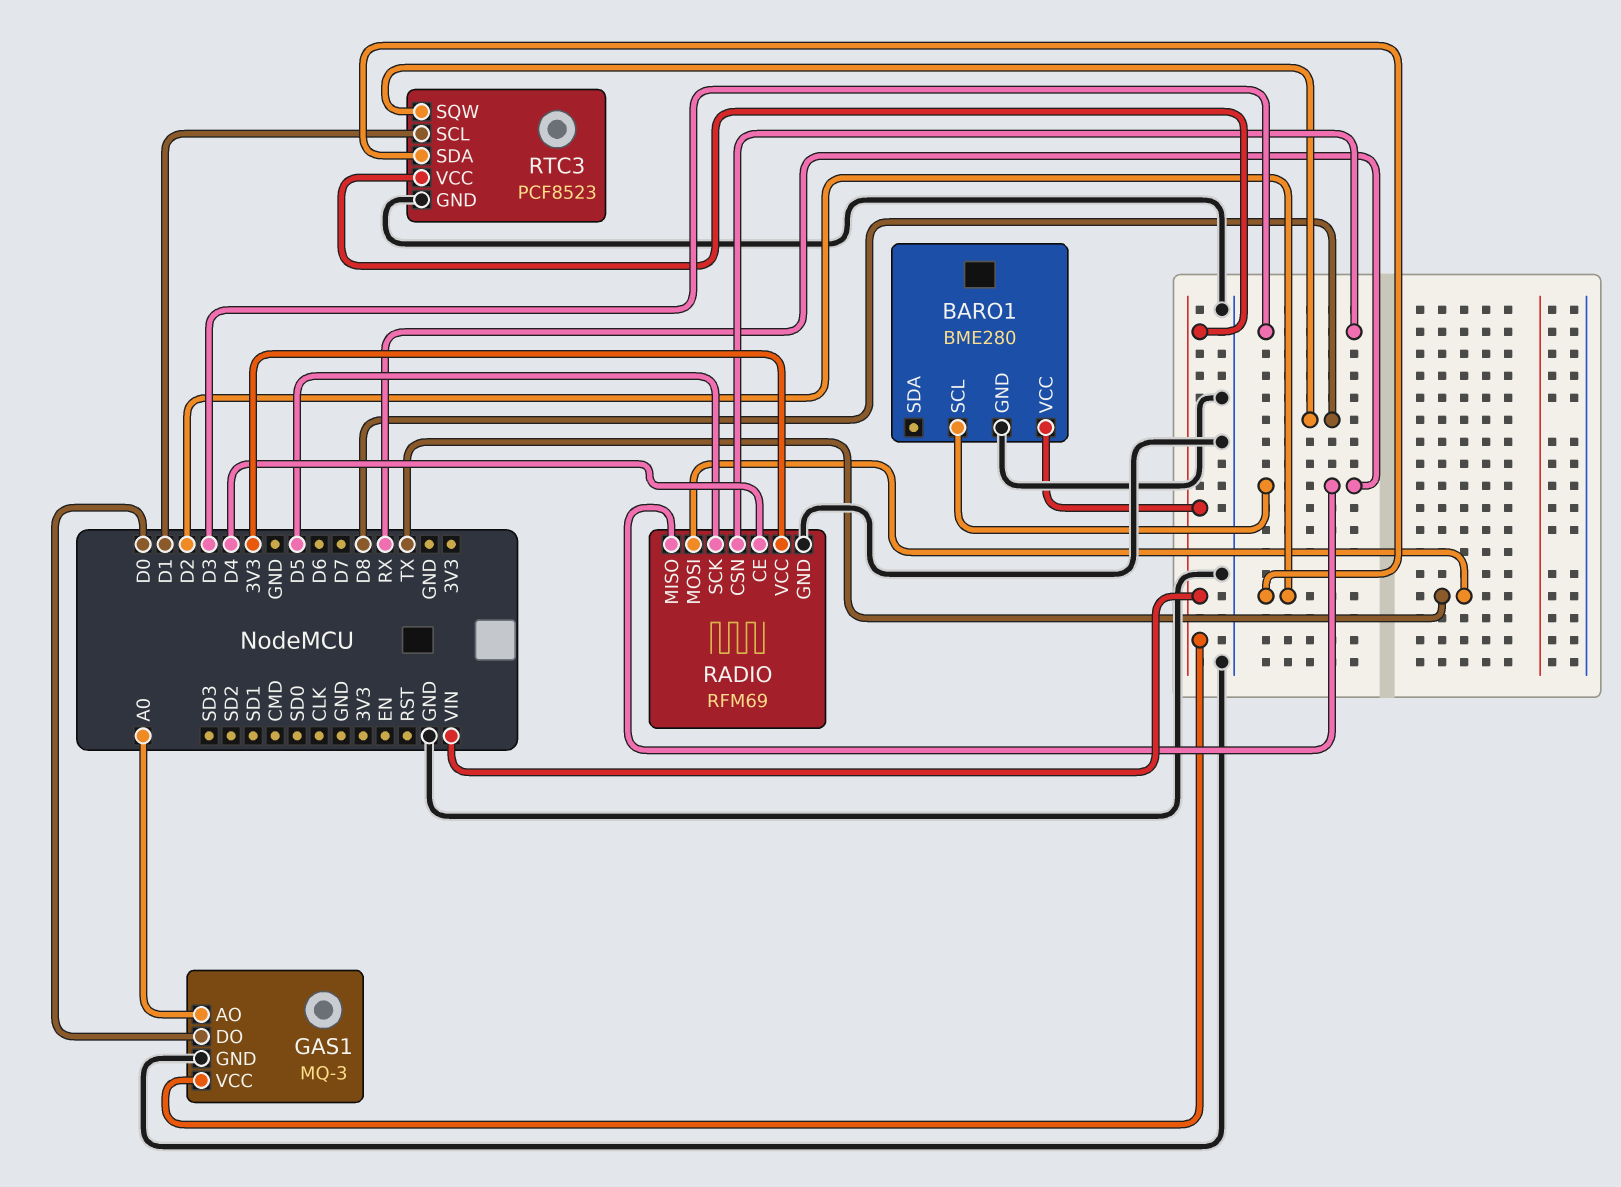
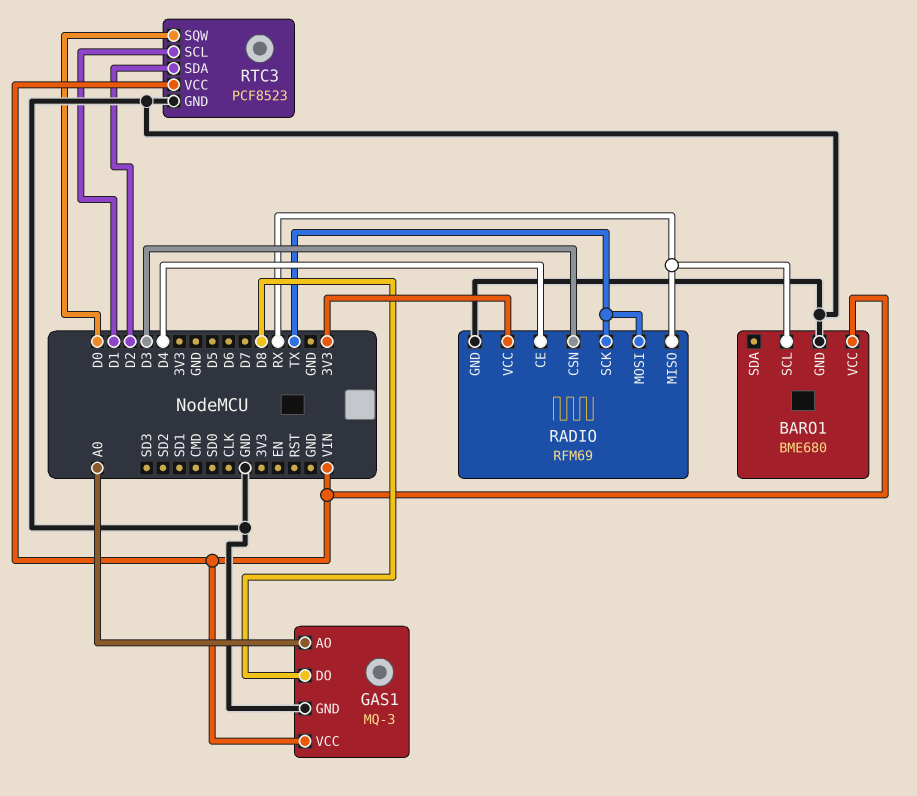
BARO1: BME280 -> BME680
GAS1 pin DO: D0 -> D8
RADIO pin SCK: D5 -> TX
RTC3 pin SQW: D8 -> D0

